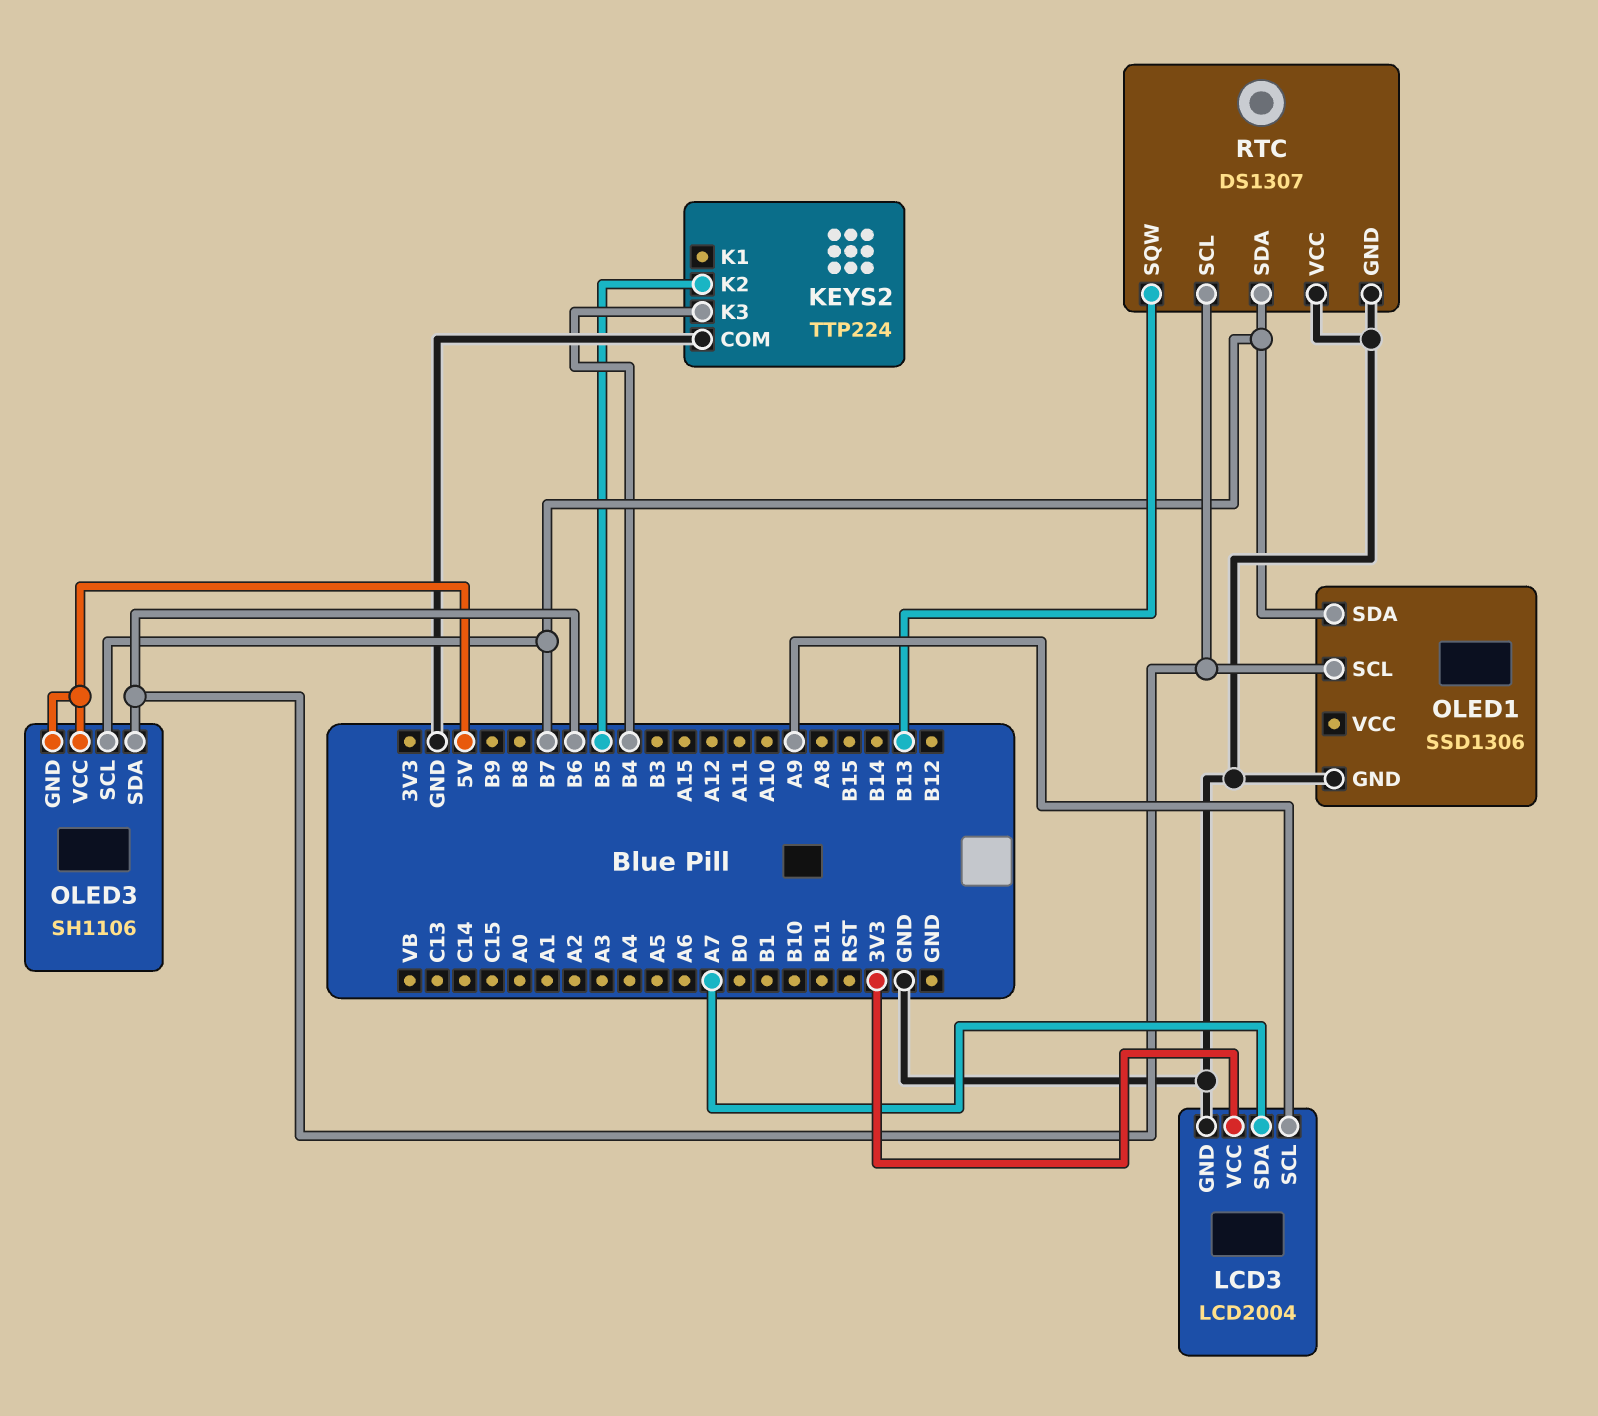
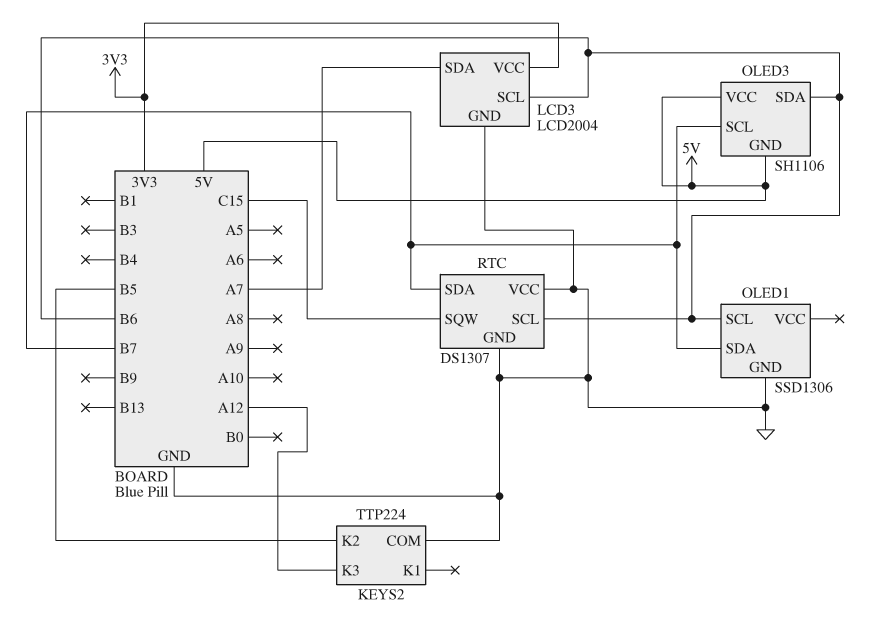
KEYS2 pin K3: B4 -> A12
LCD3 pin SCL: A9 -> B6
RTC pin SQW: B13 -> C15

